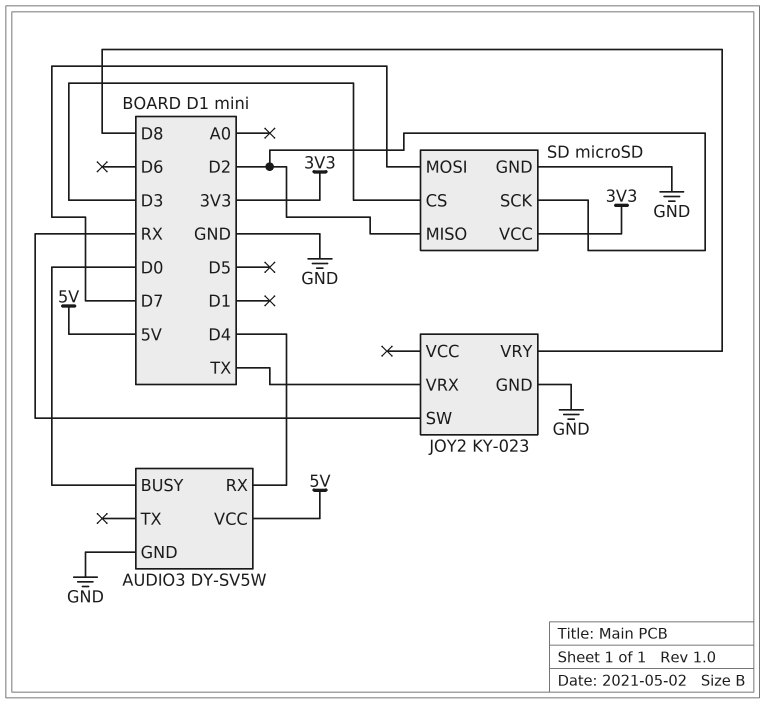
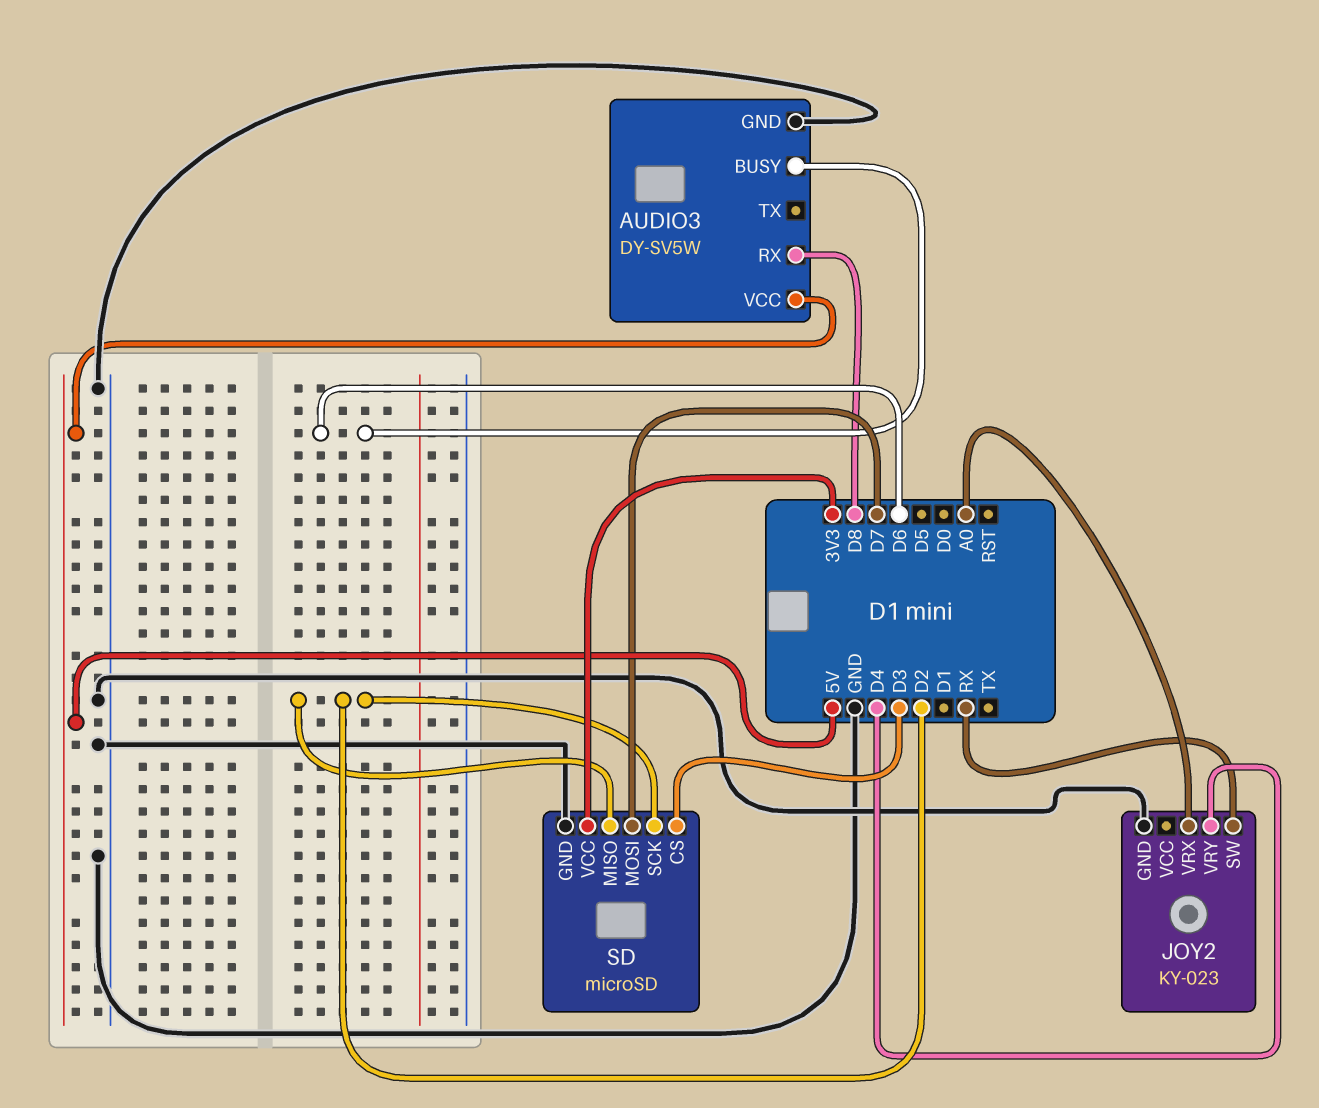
AUDIO3 pin BUSY: D0 -> D6
AUDIO3 pin RX: D4 -> D8
JOY2 pin VRX: TX -> A0
JOY2 pin VRY: D8 -> D4

